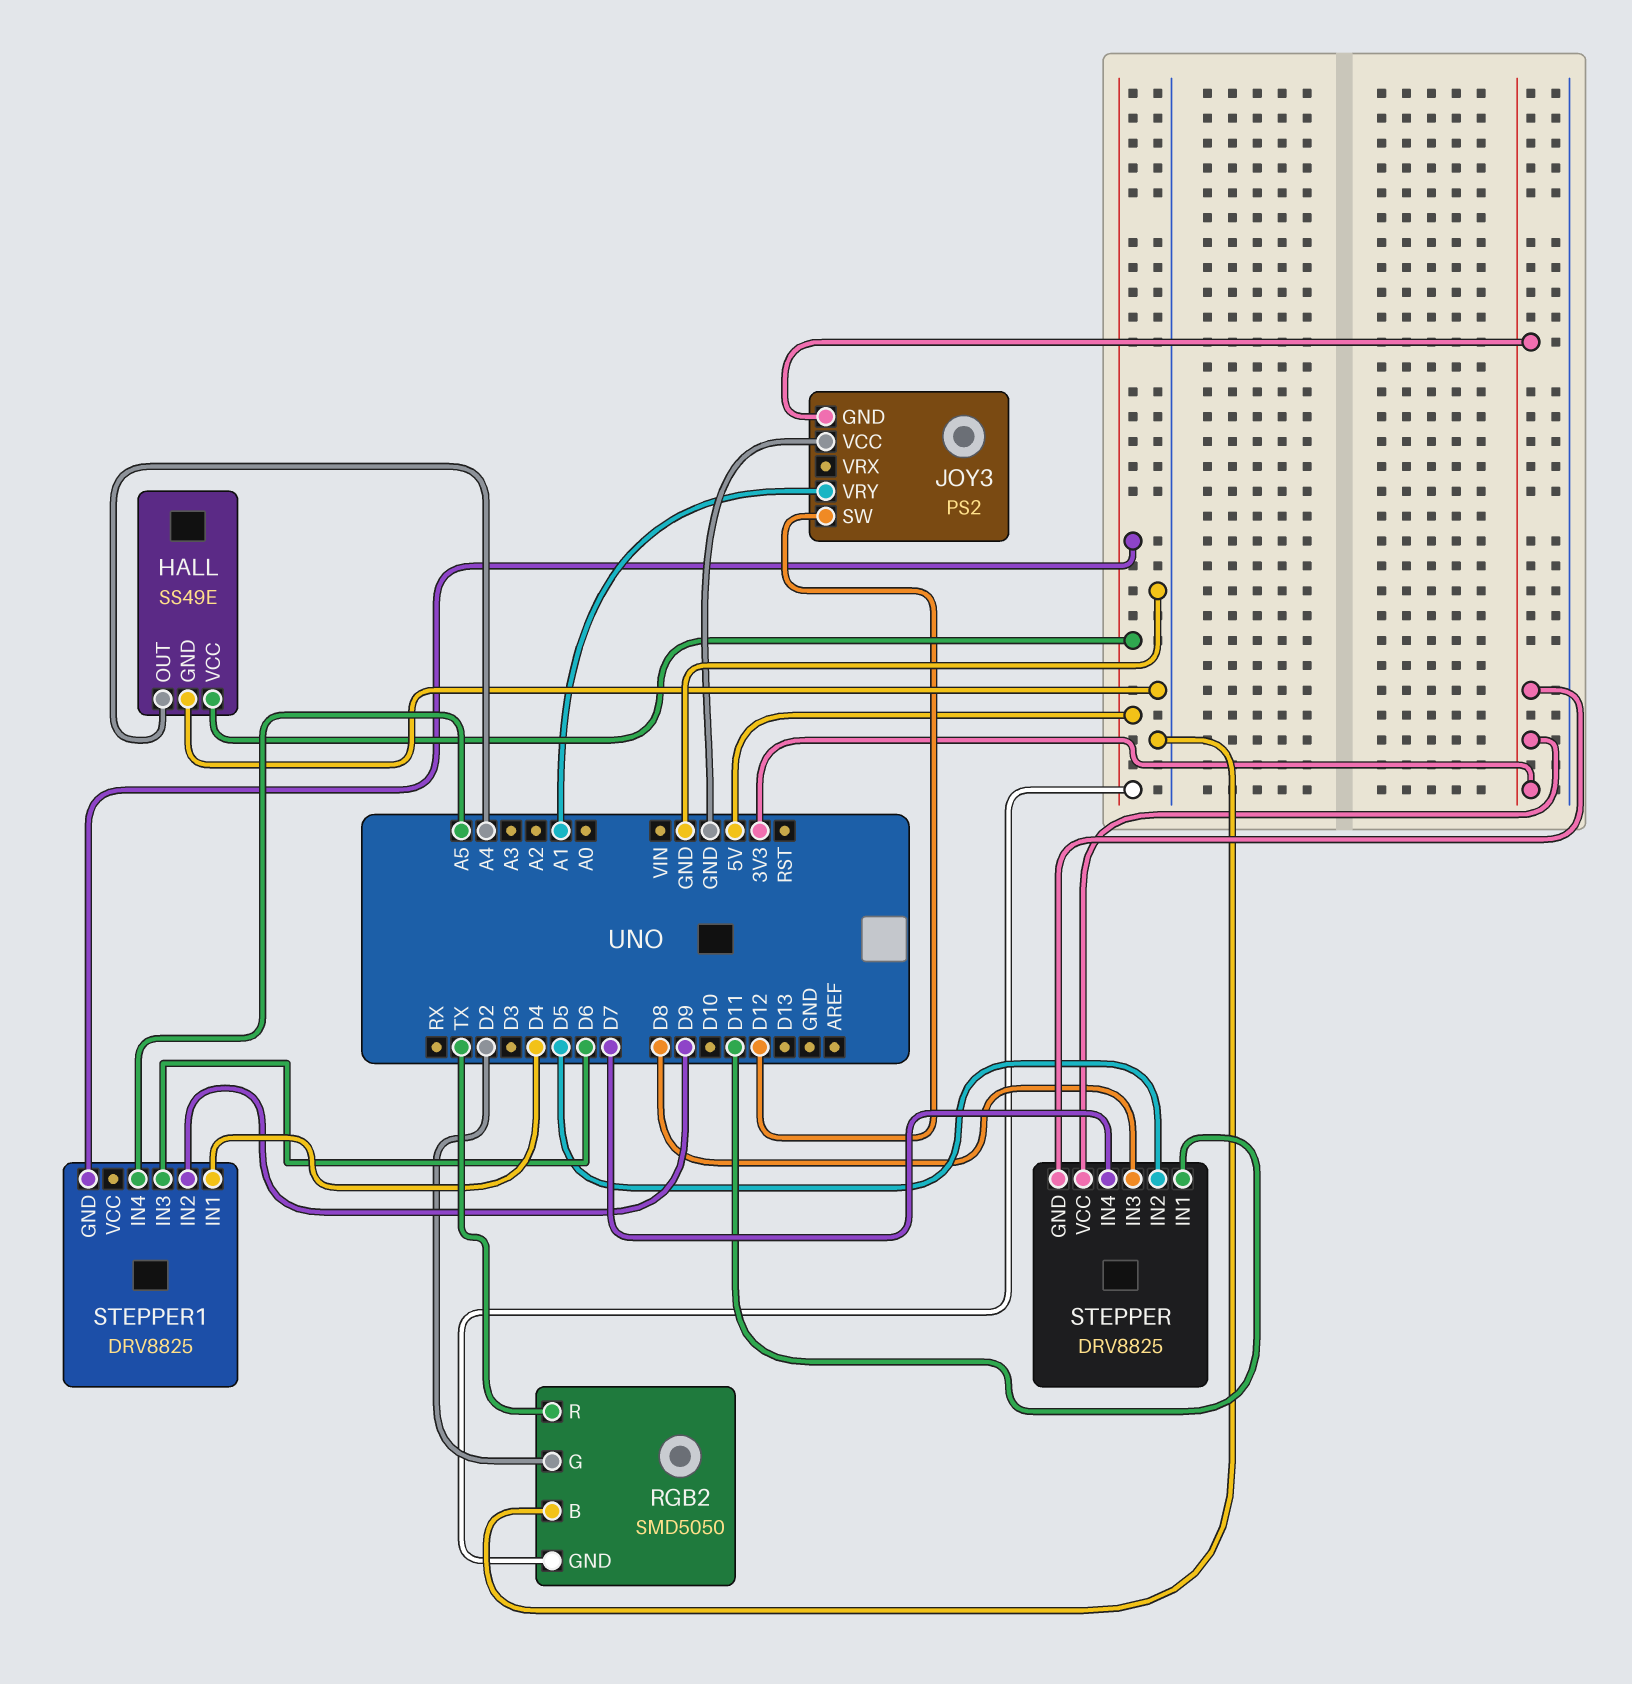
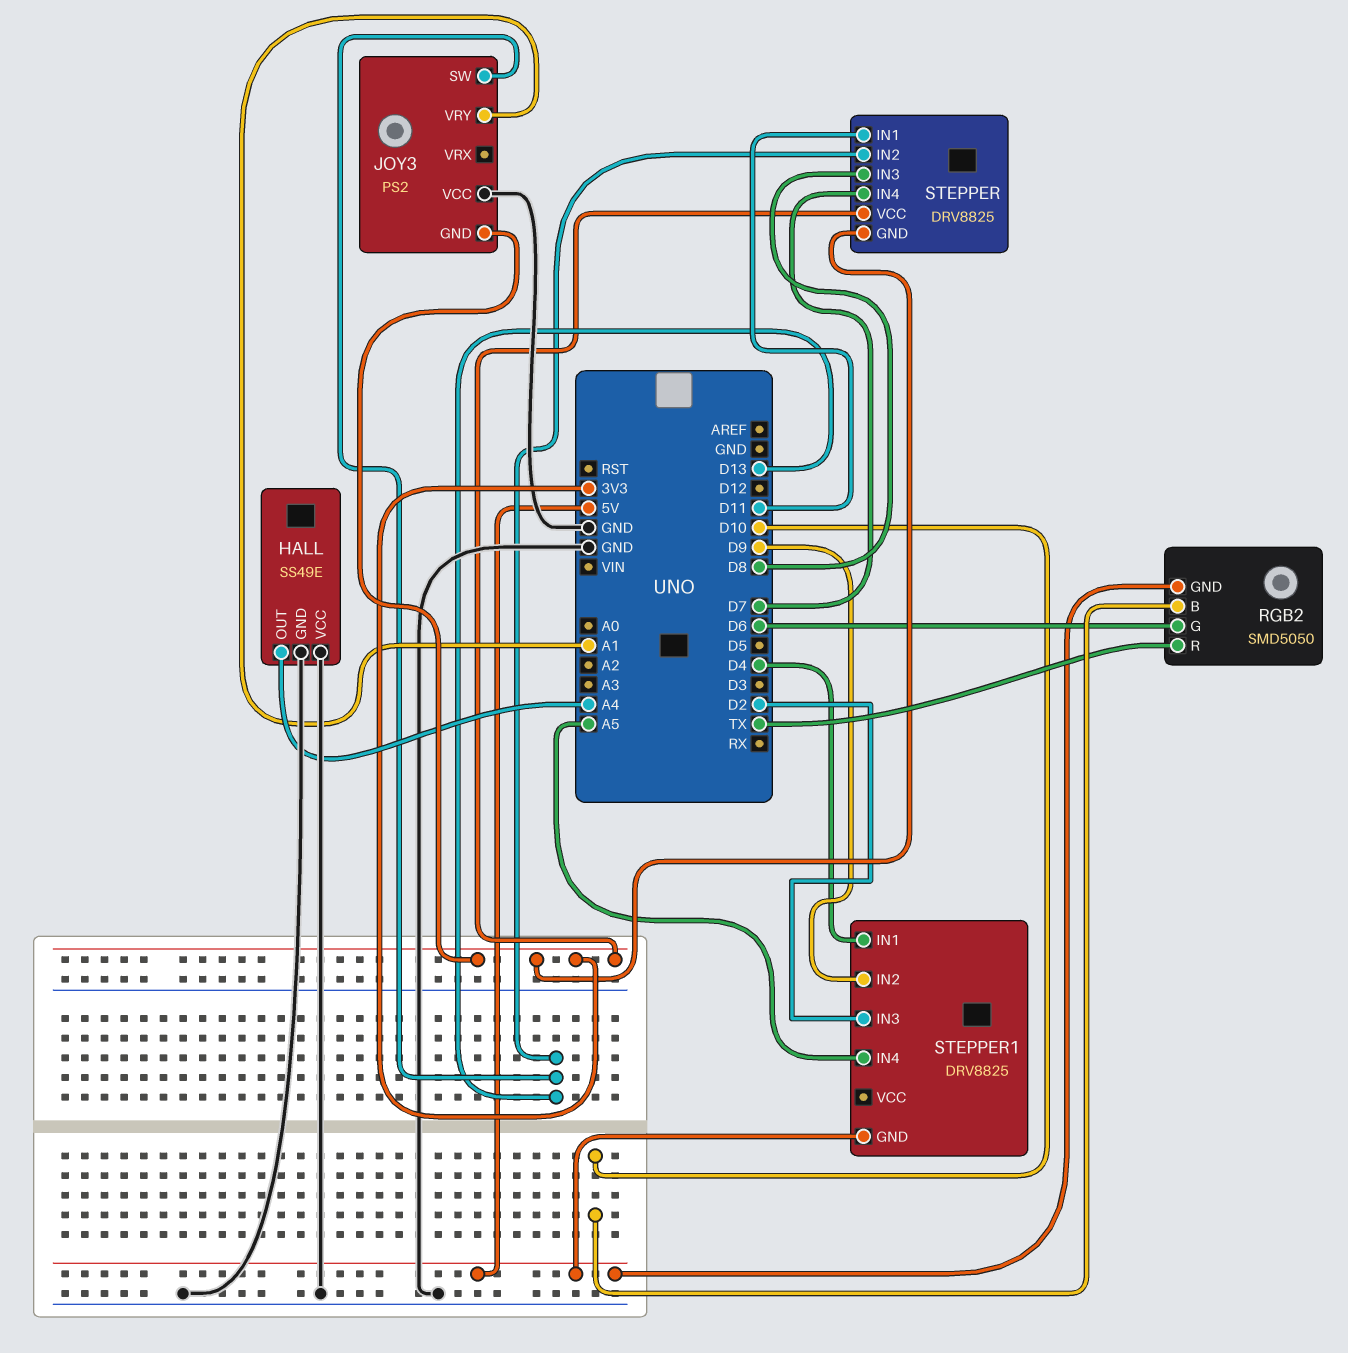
HALL pin VCC: 5V -> GND
JOY3 pin SW: D12 -> D13
RGB2 pin B: GND -> D10
RGB2 pin G: D2 -> D6
STEPPER pin IN2: D5 -> D13
STEPPER1 pin IN3: D6 -> D2

